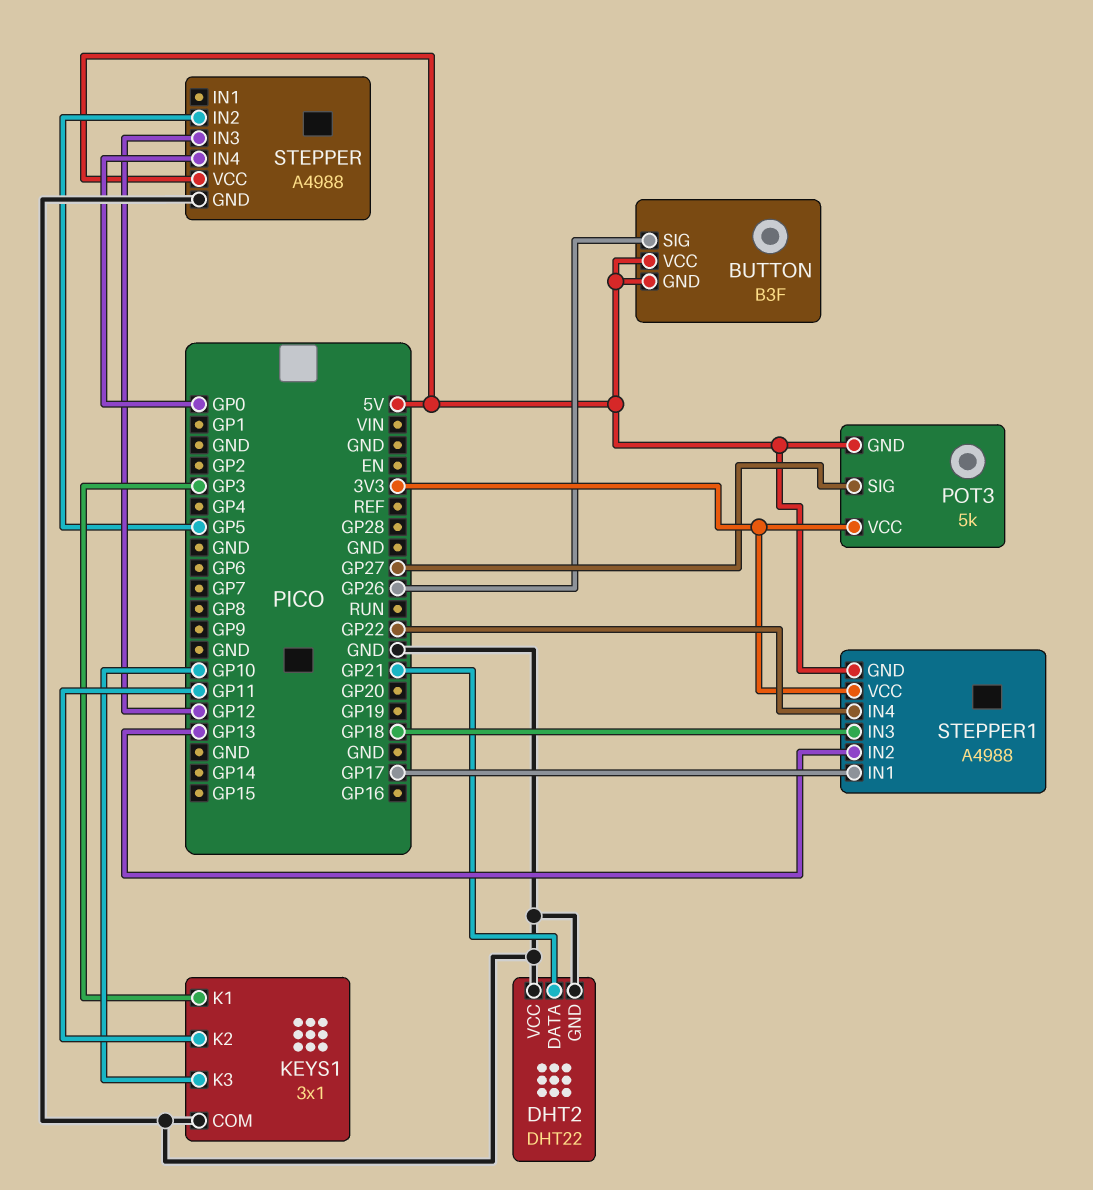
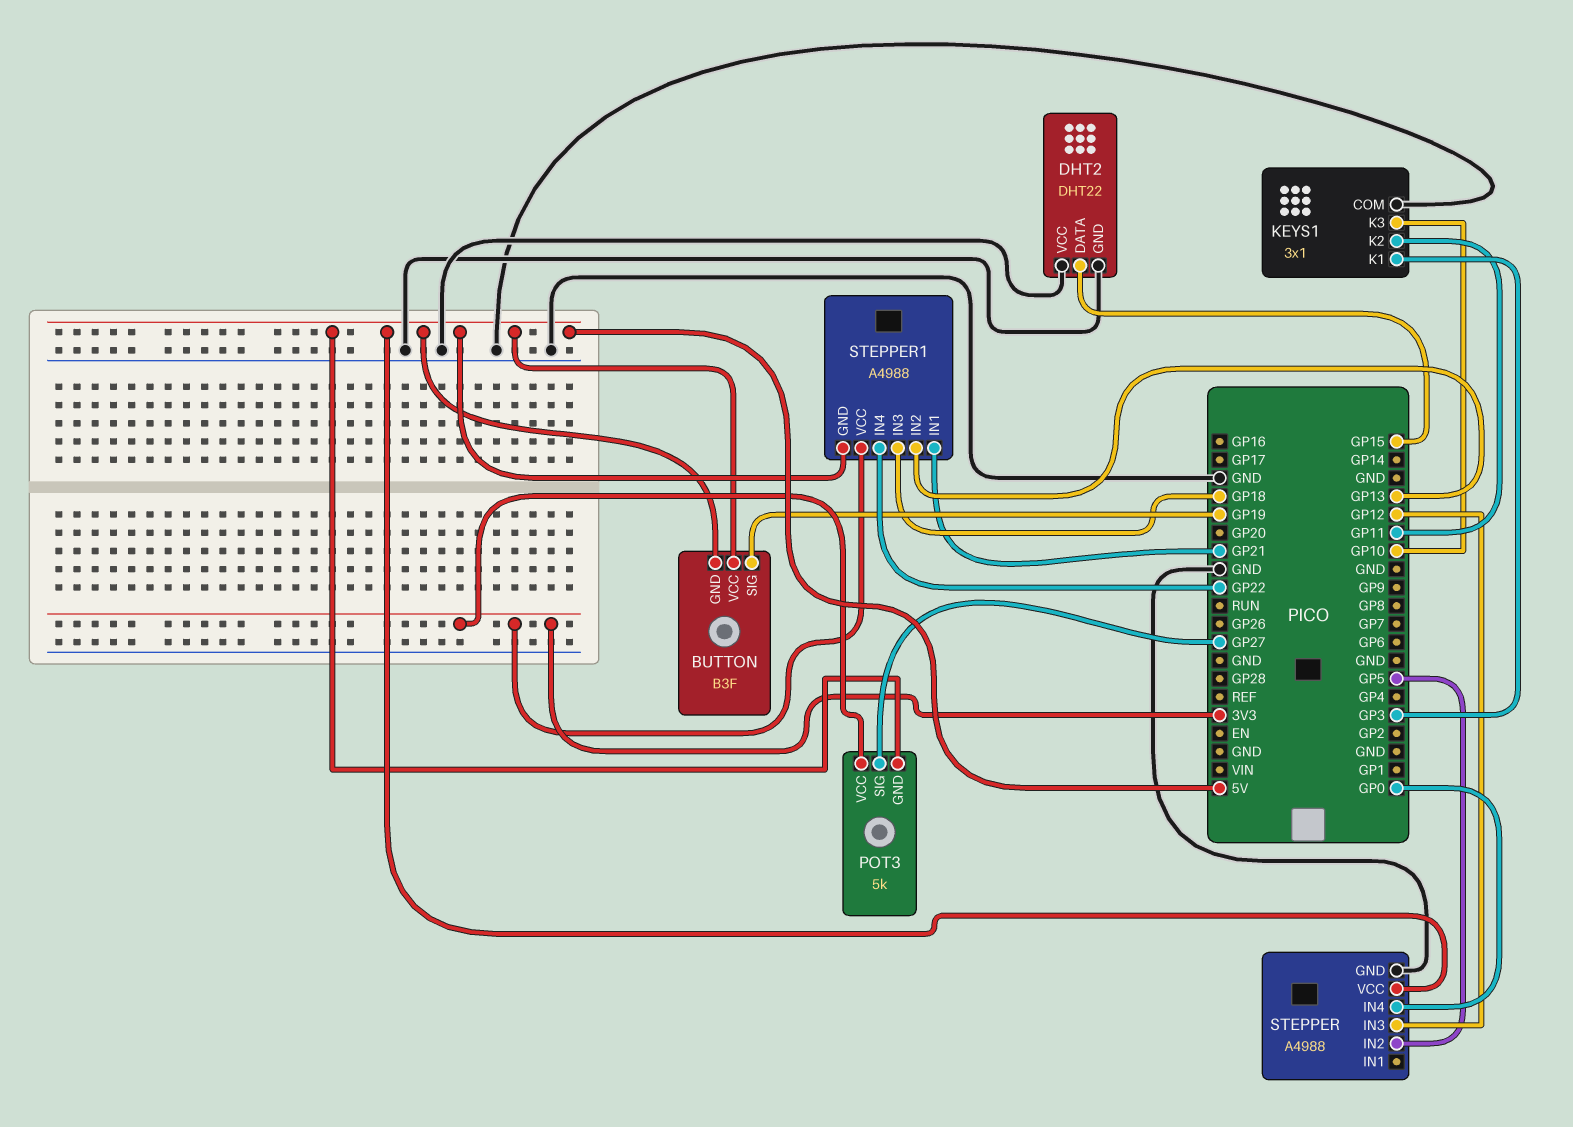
BUTTON pin SIG: GP26 -> GP19
DHT2 pin DATA: GP21 -> GP15
STEPPER1 pin IN1: GP17 -> GP21

